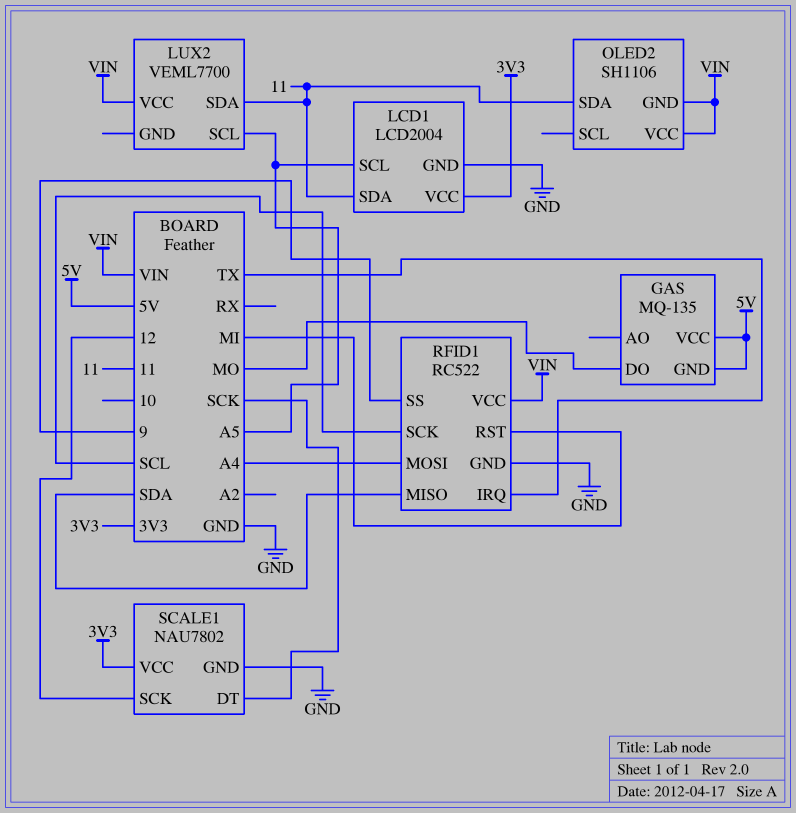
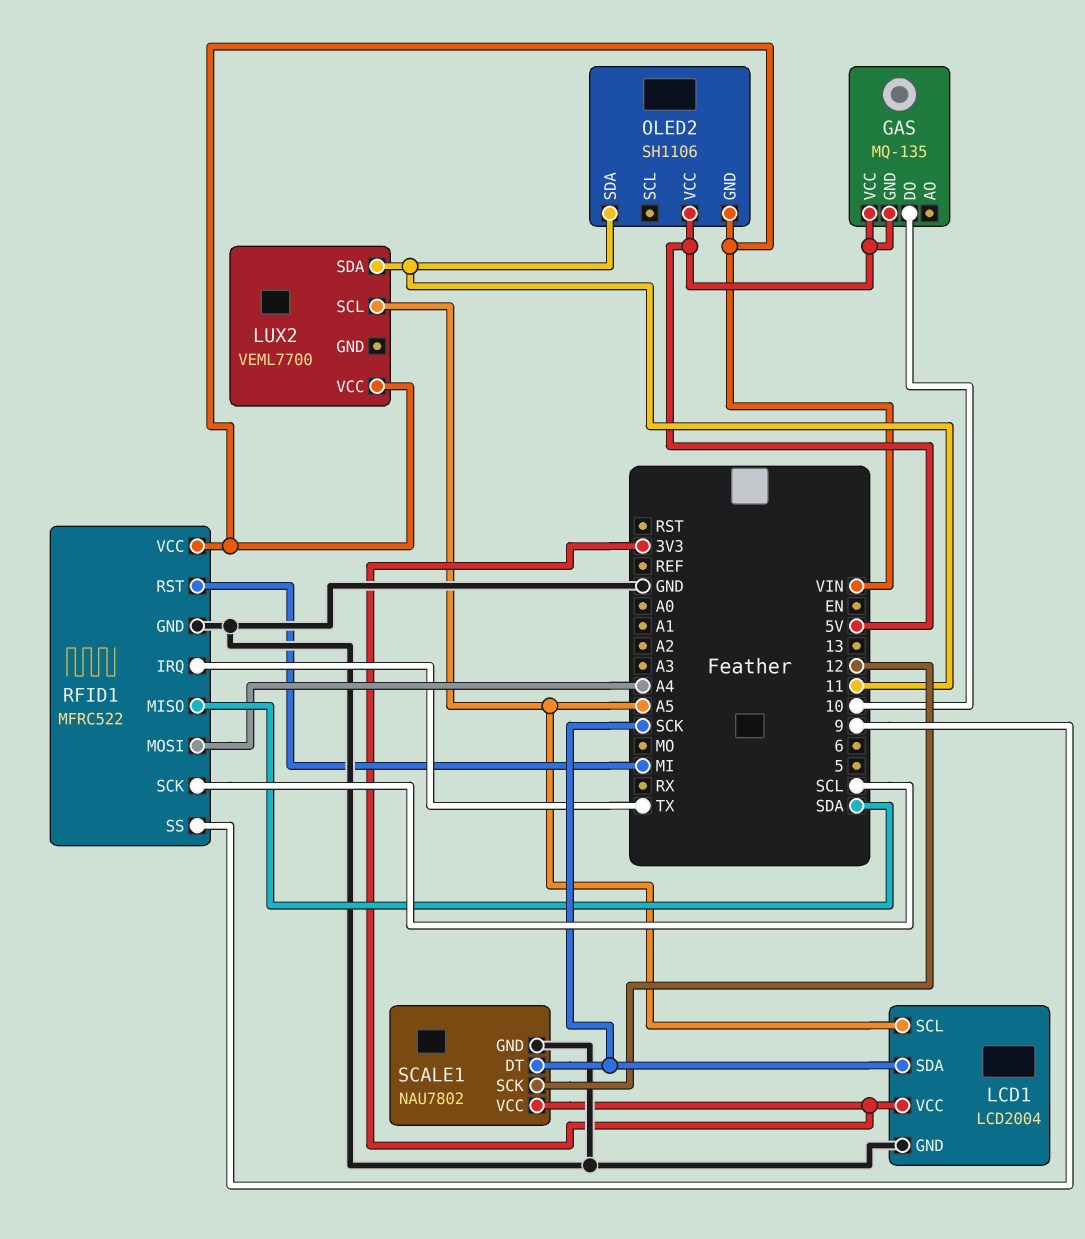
GAS pin DO: MO -> 10
LCD1 pin SDA: 11 -> SCK
OLED2 pin VCC: VIN -> 5V
RFID1: RC522 -> MFRC522

